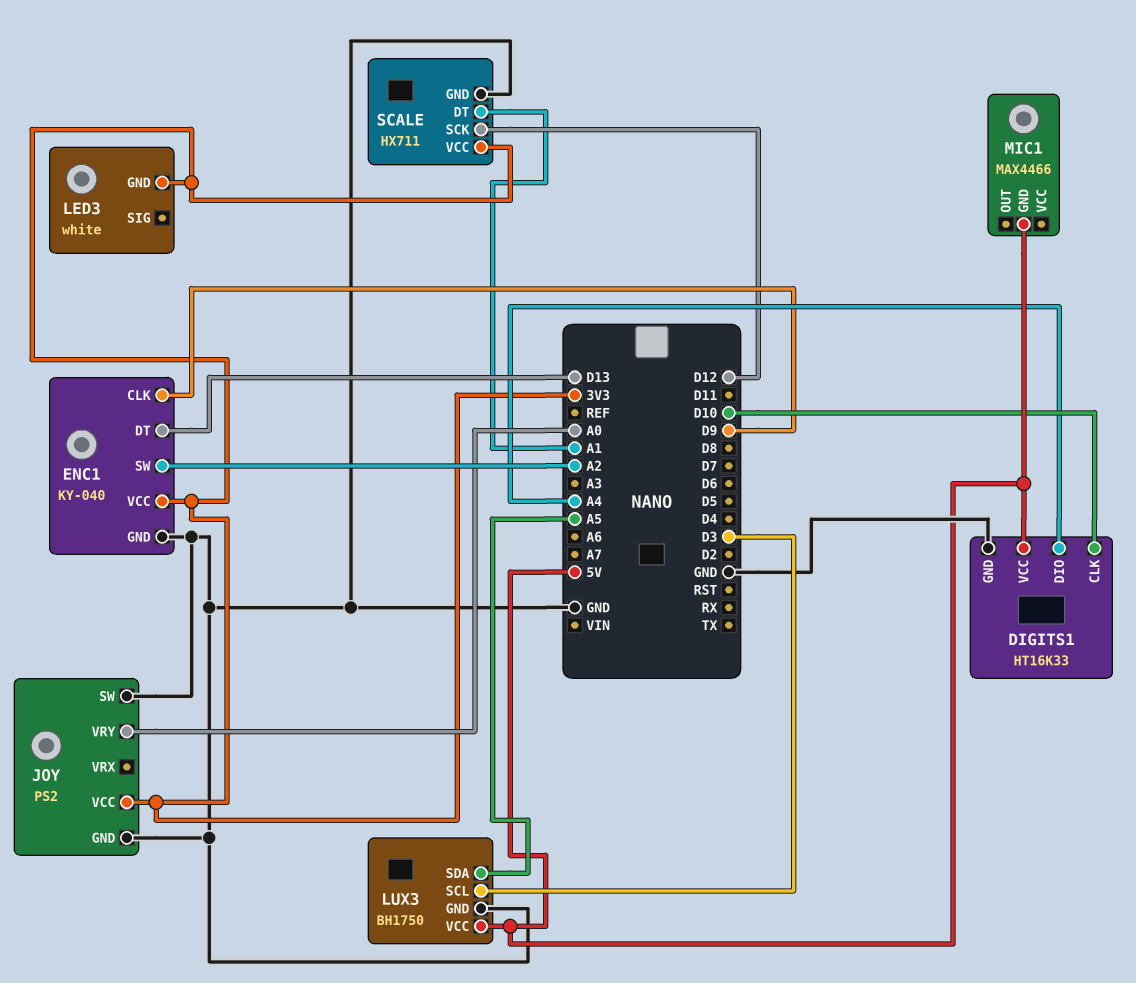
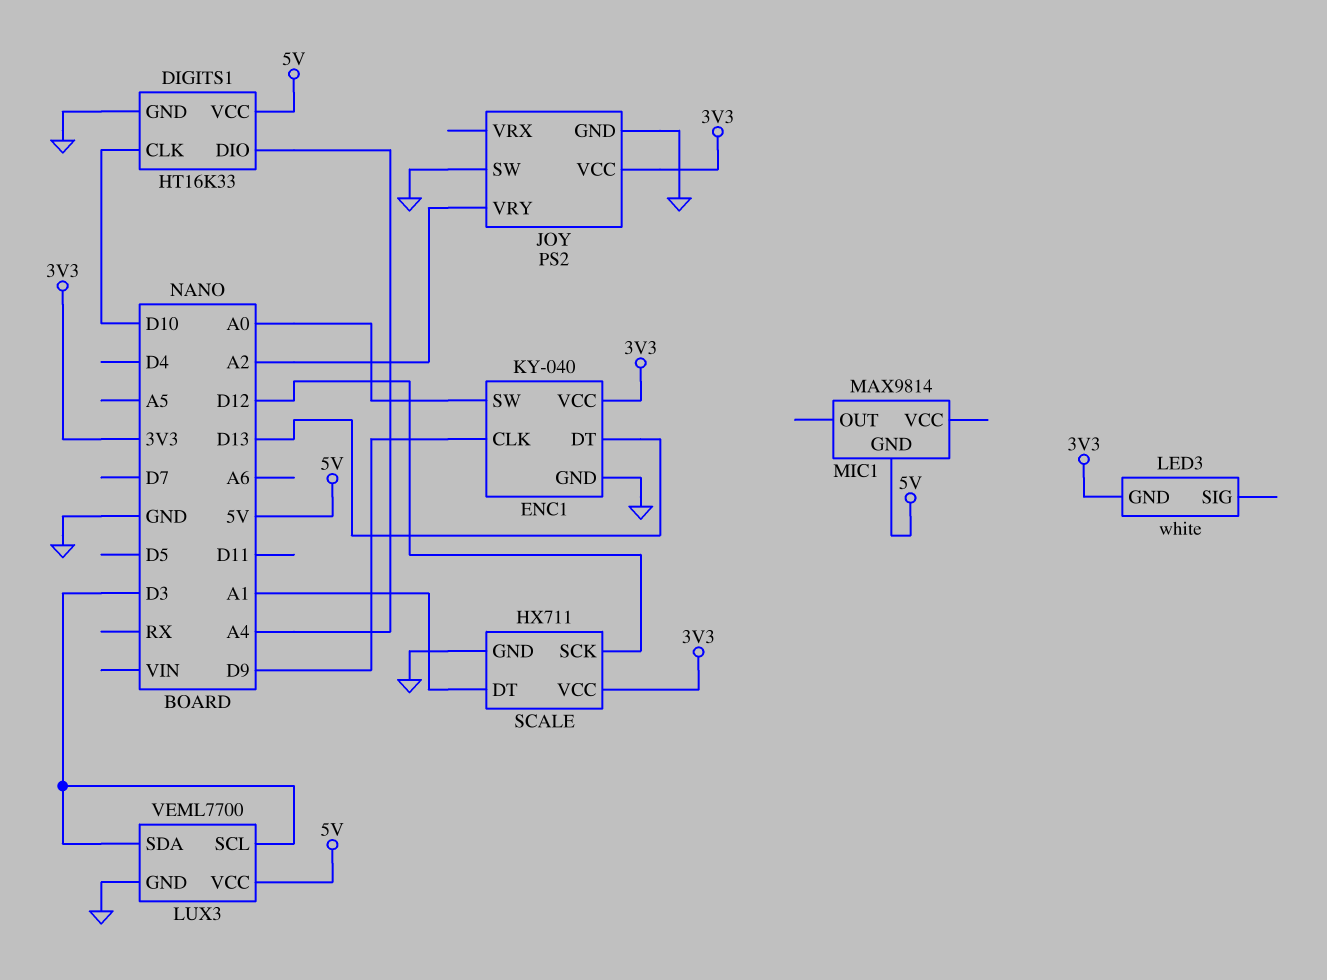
ENC1 pin SW: A2 -> A0
JOY pin VRY: A0 -> A2
LUX3: BH1750 -> VEML7700
LUX3 pin SDA: A5 -> D3
MIC1: MAX4466 -> MAX9814

